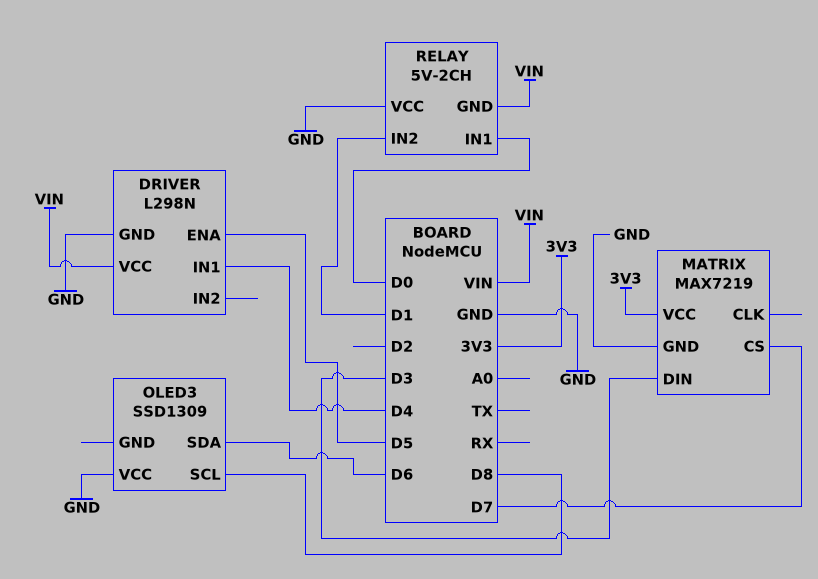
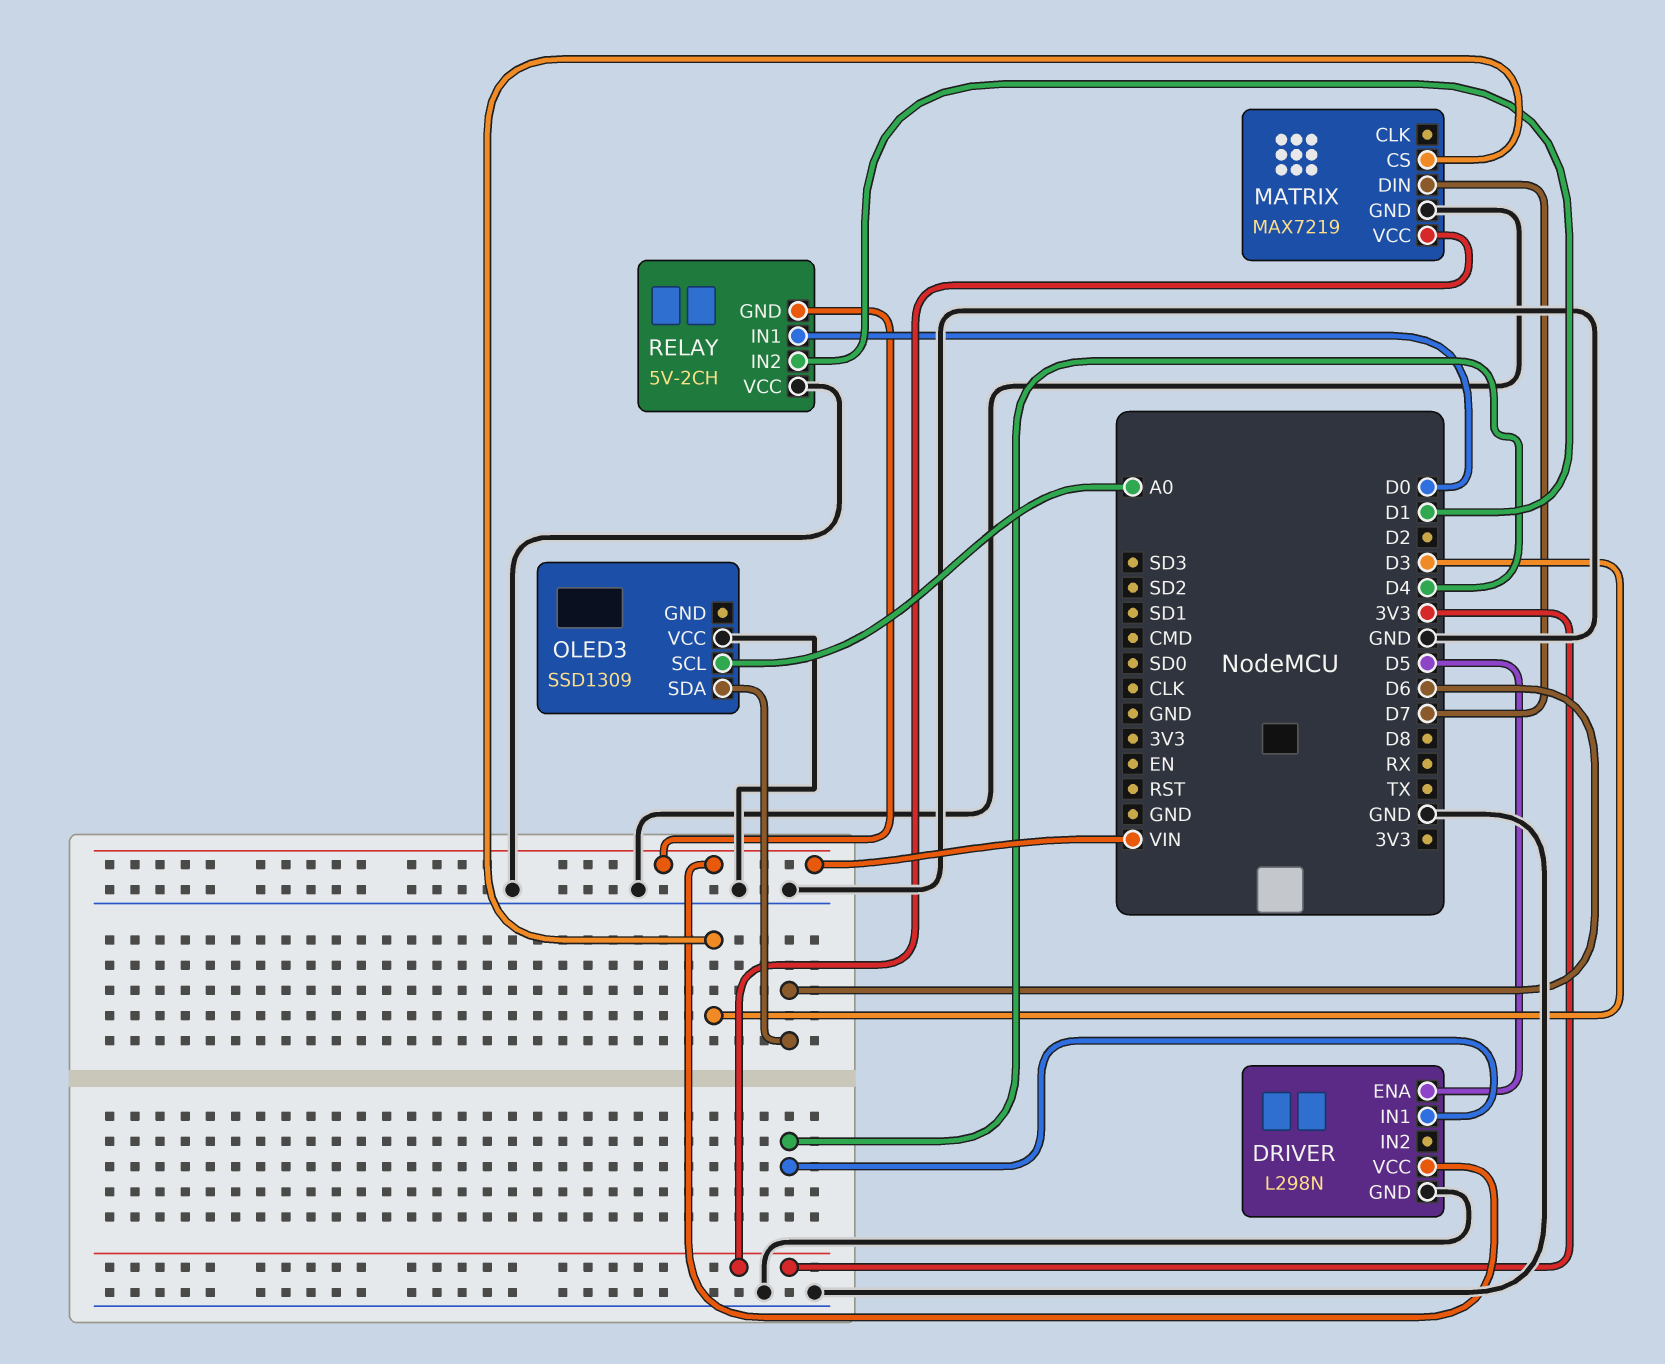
MATRIX pin CS: D7 -> D3
MATRIX pin DIN: D3 -> D7
OLED3 pin SCL: D8 -> A0

